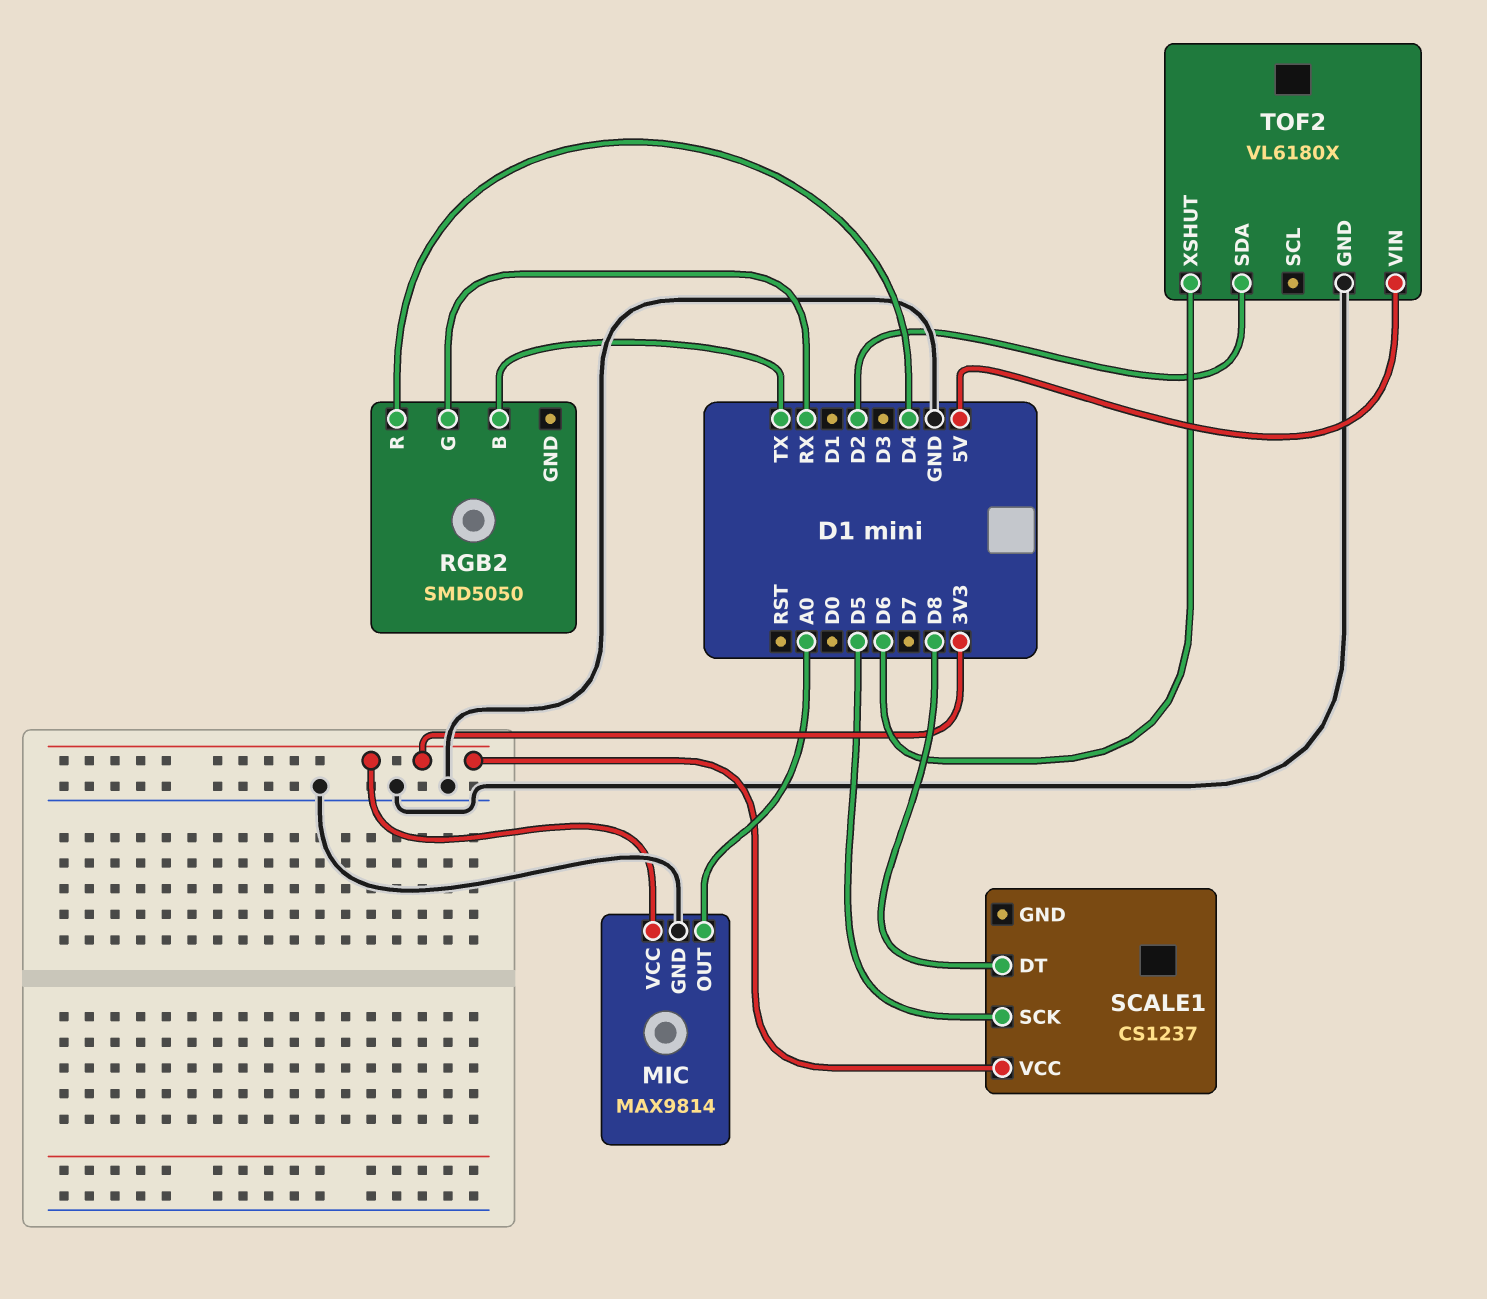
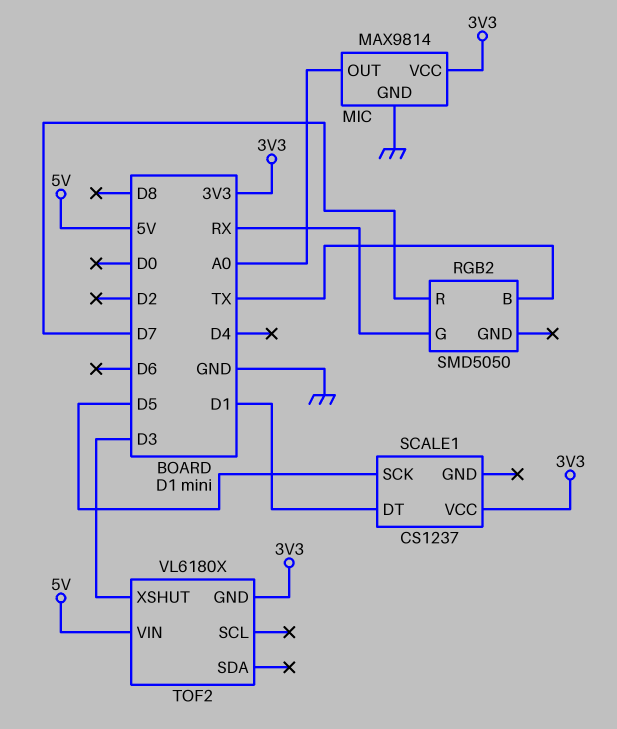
RGB2 pin R: D4 -> D7
SCALE1 pin DT: D8 -> D1
TOF2 pin GND: GND -> 3V3
TOF2 pin SDA: D2 -> none
TOF2 pin XSHUT: D6 -> D3

